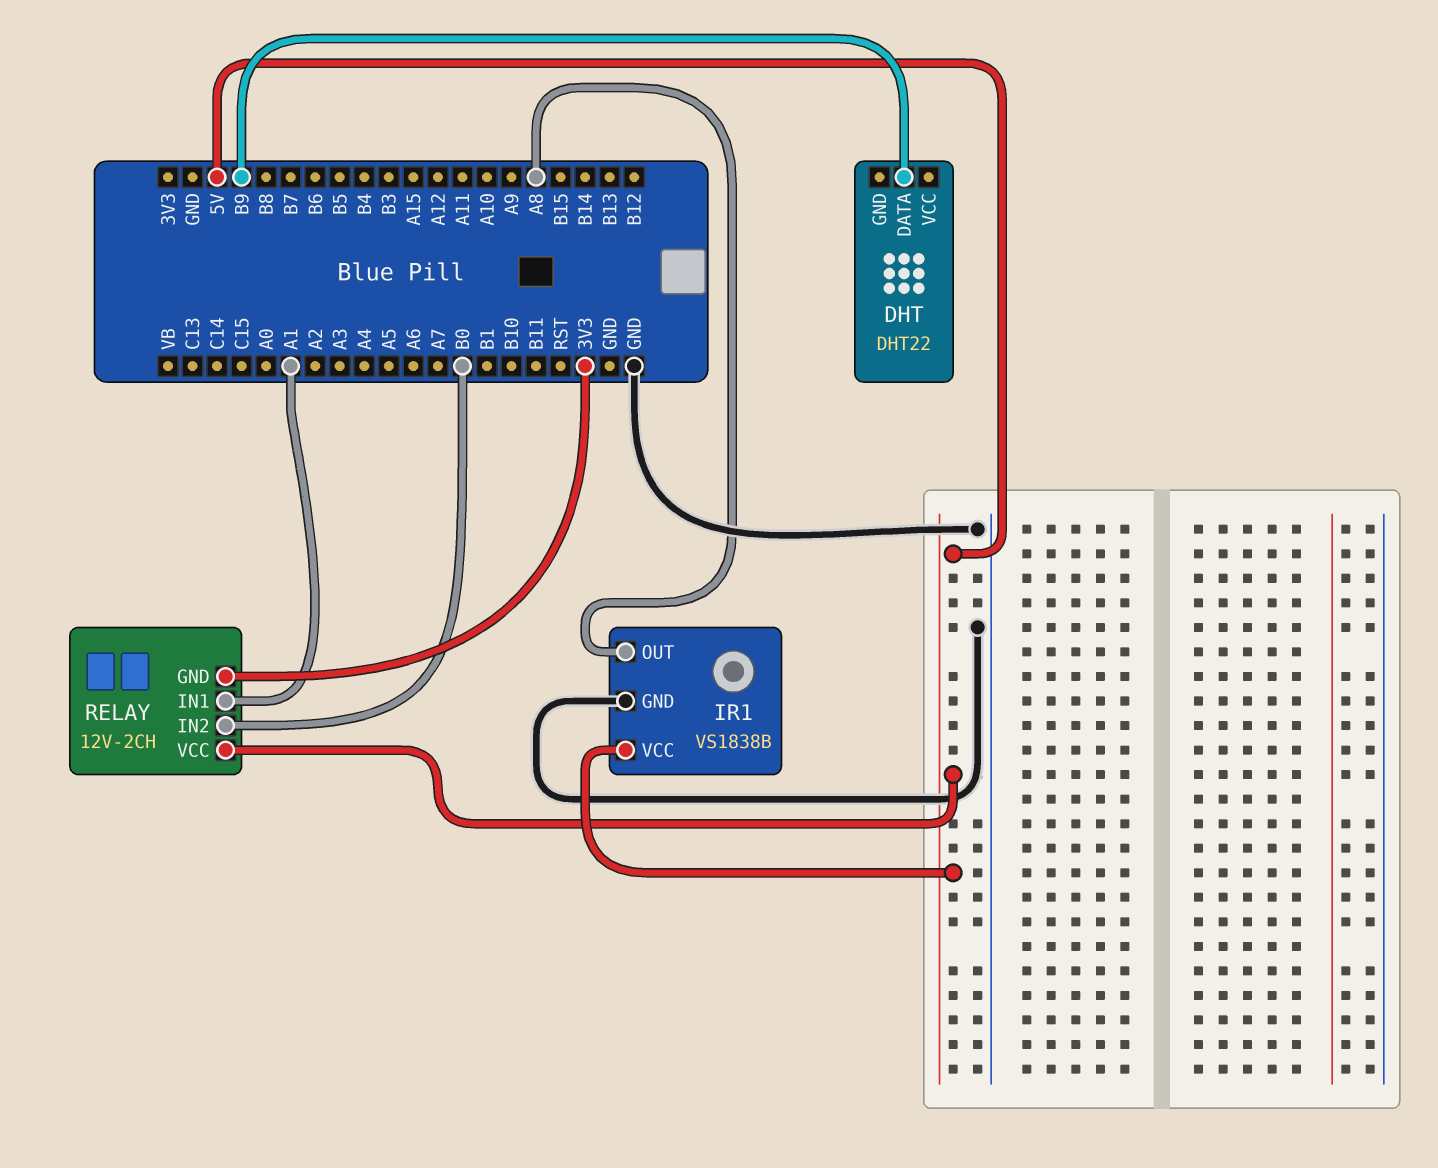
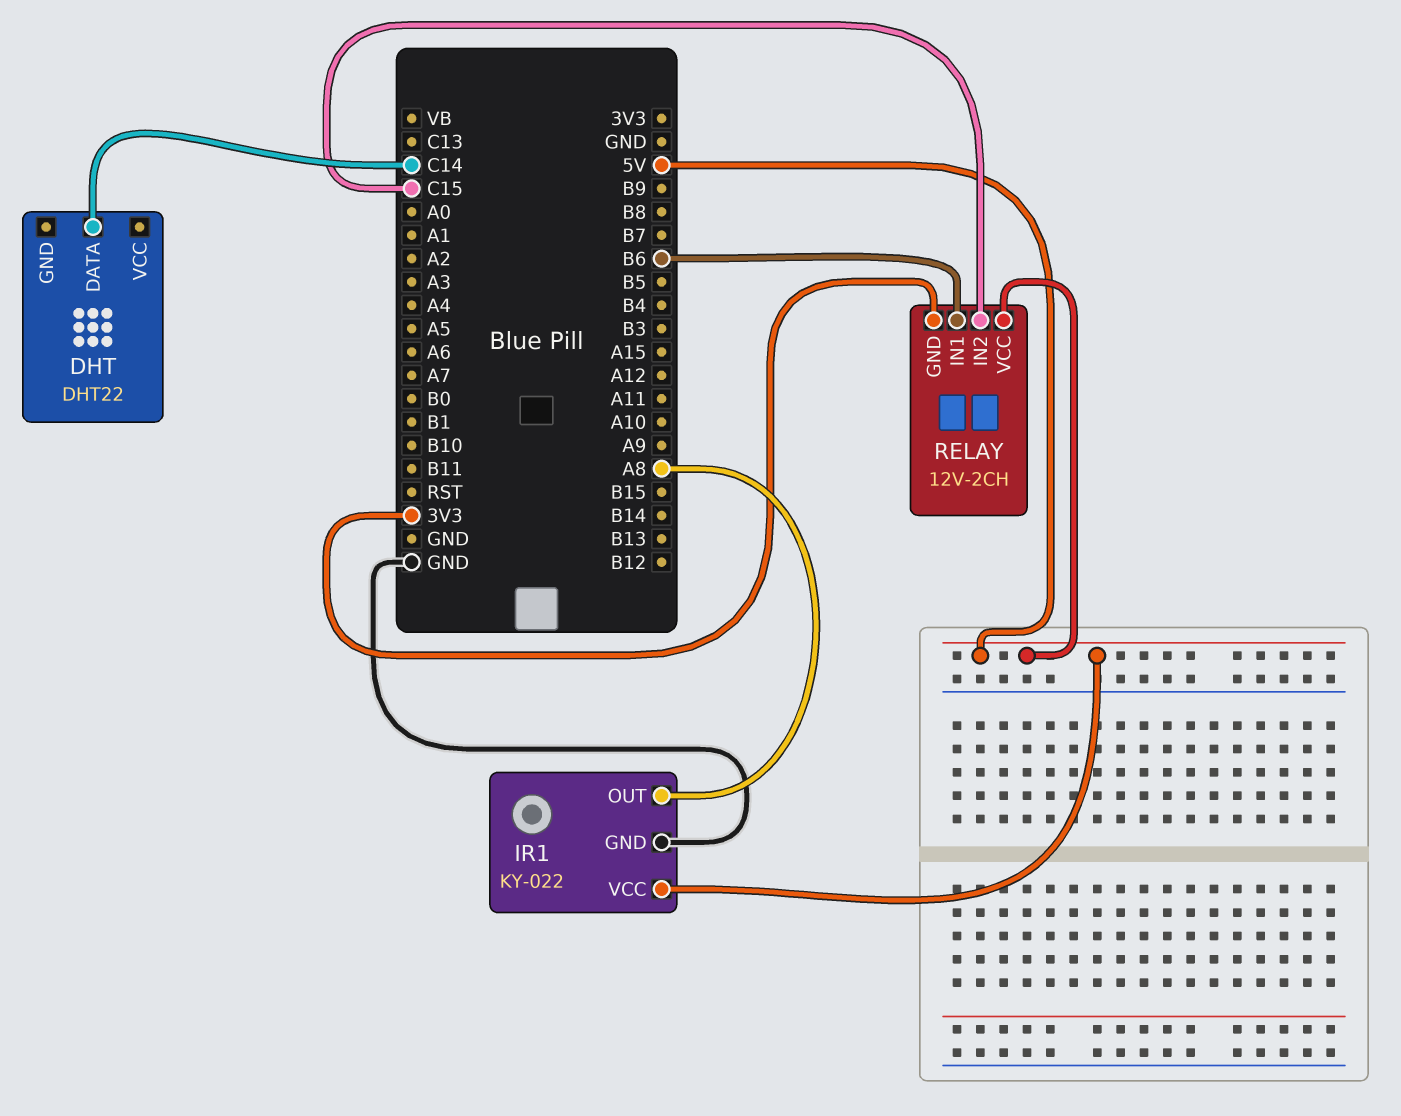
DHT pin DATA: B9 -> C14
IR1: VS1838B -> KY-022
RELAY pin IN1: A1 -> B6
RELAY pin IN2: B0 -> C15

